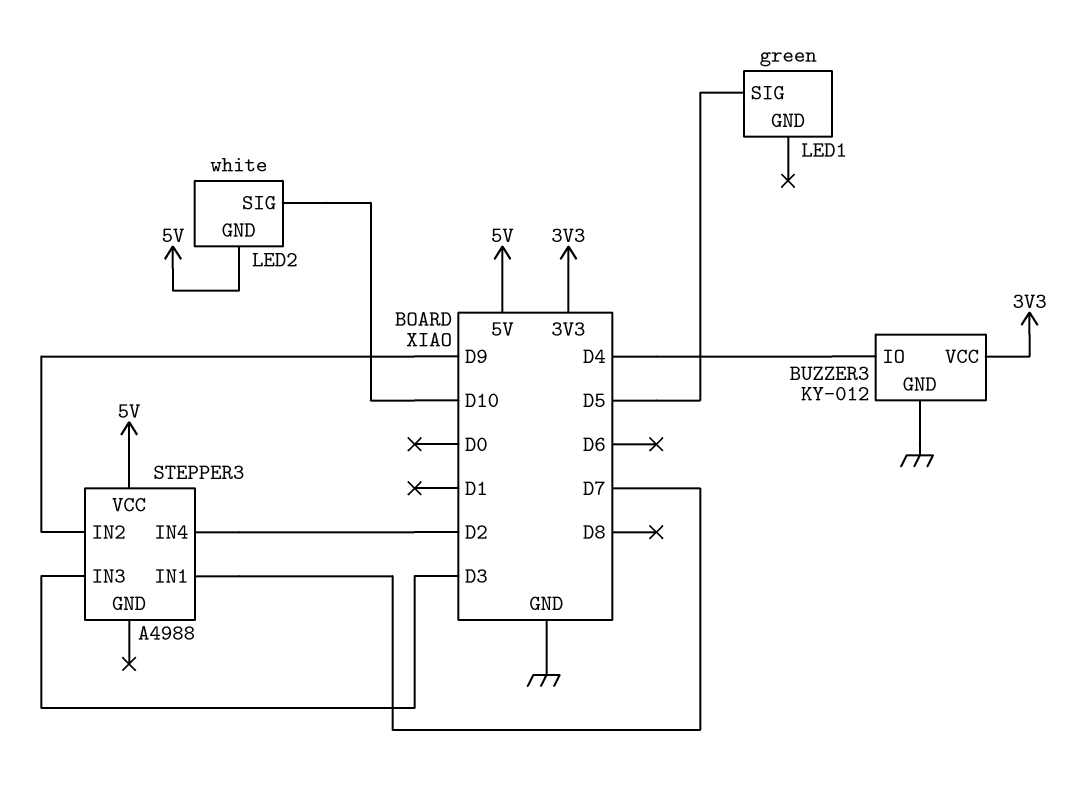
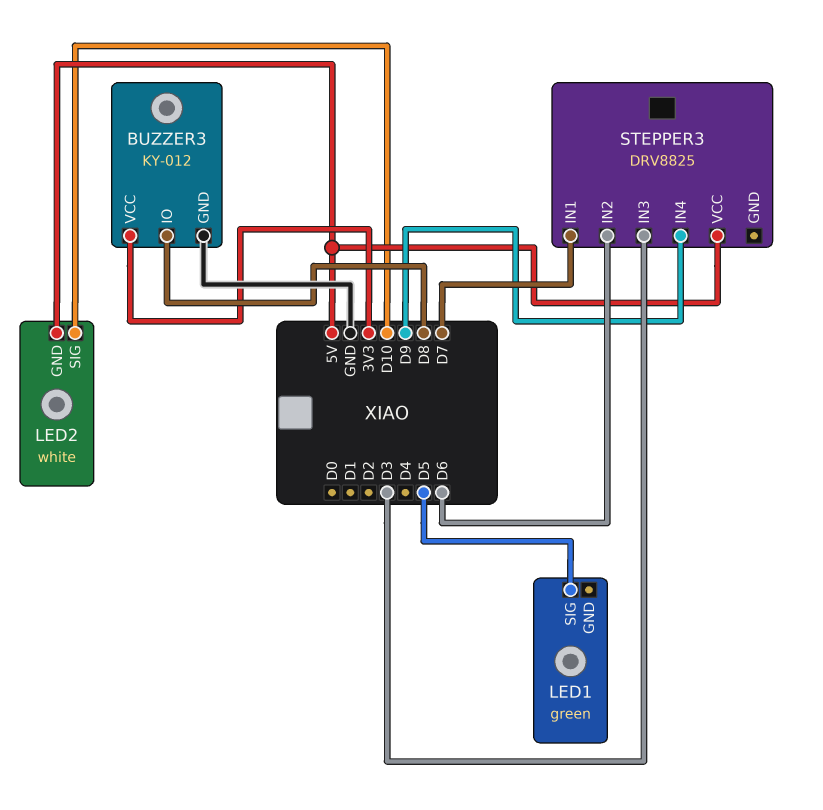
BUZZER3 pin IO: D4 -> D8
STEPPER3: A4988 -> DRV8825
STEPPER3 pin IN2: D9 -> D6
STEPPER3 pin IN4: D2 -> D9

